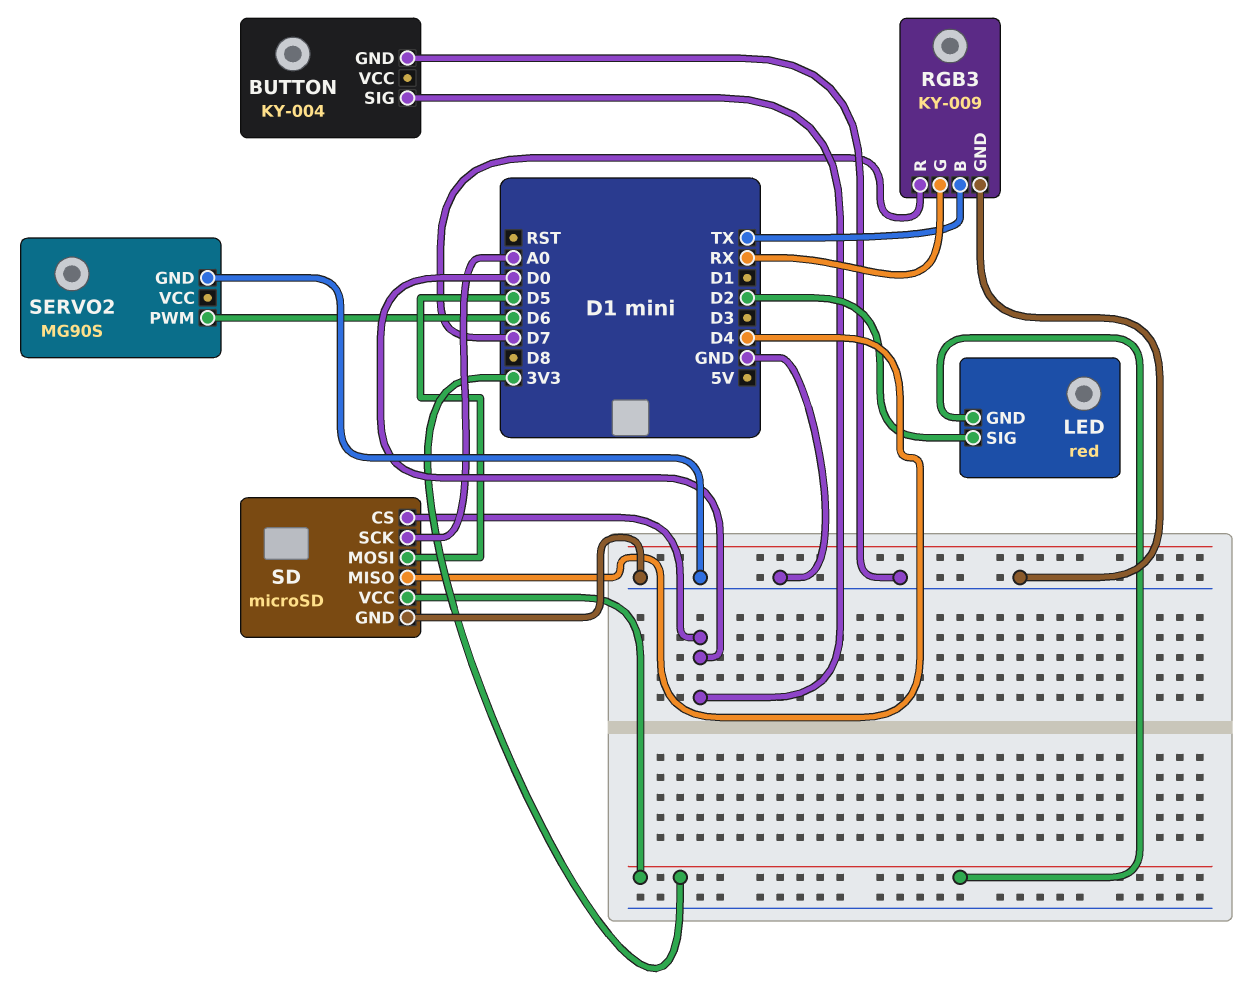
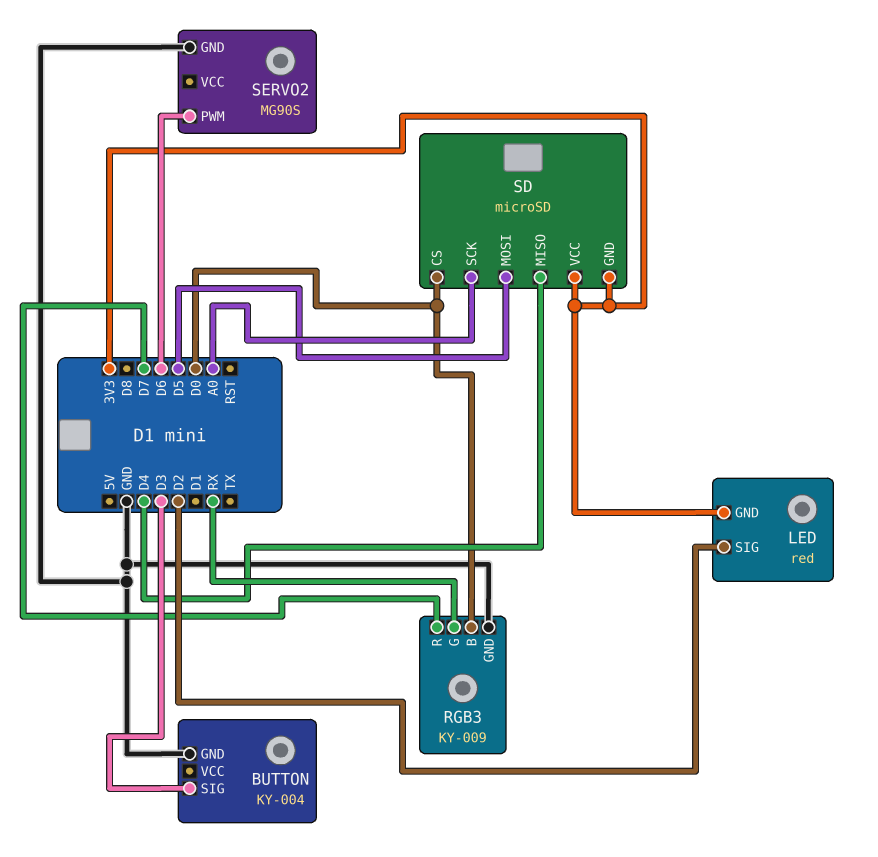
BUTTON pin SIG: D0 -> D3
RGB3 pin B: TX -> D0
SD pin GND: GND -> 3V3

